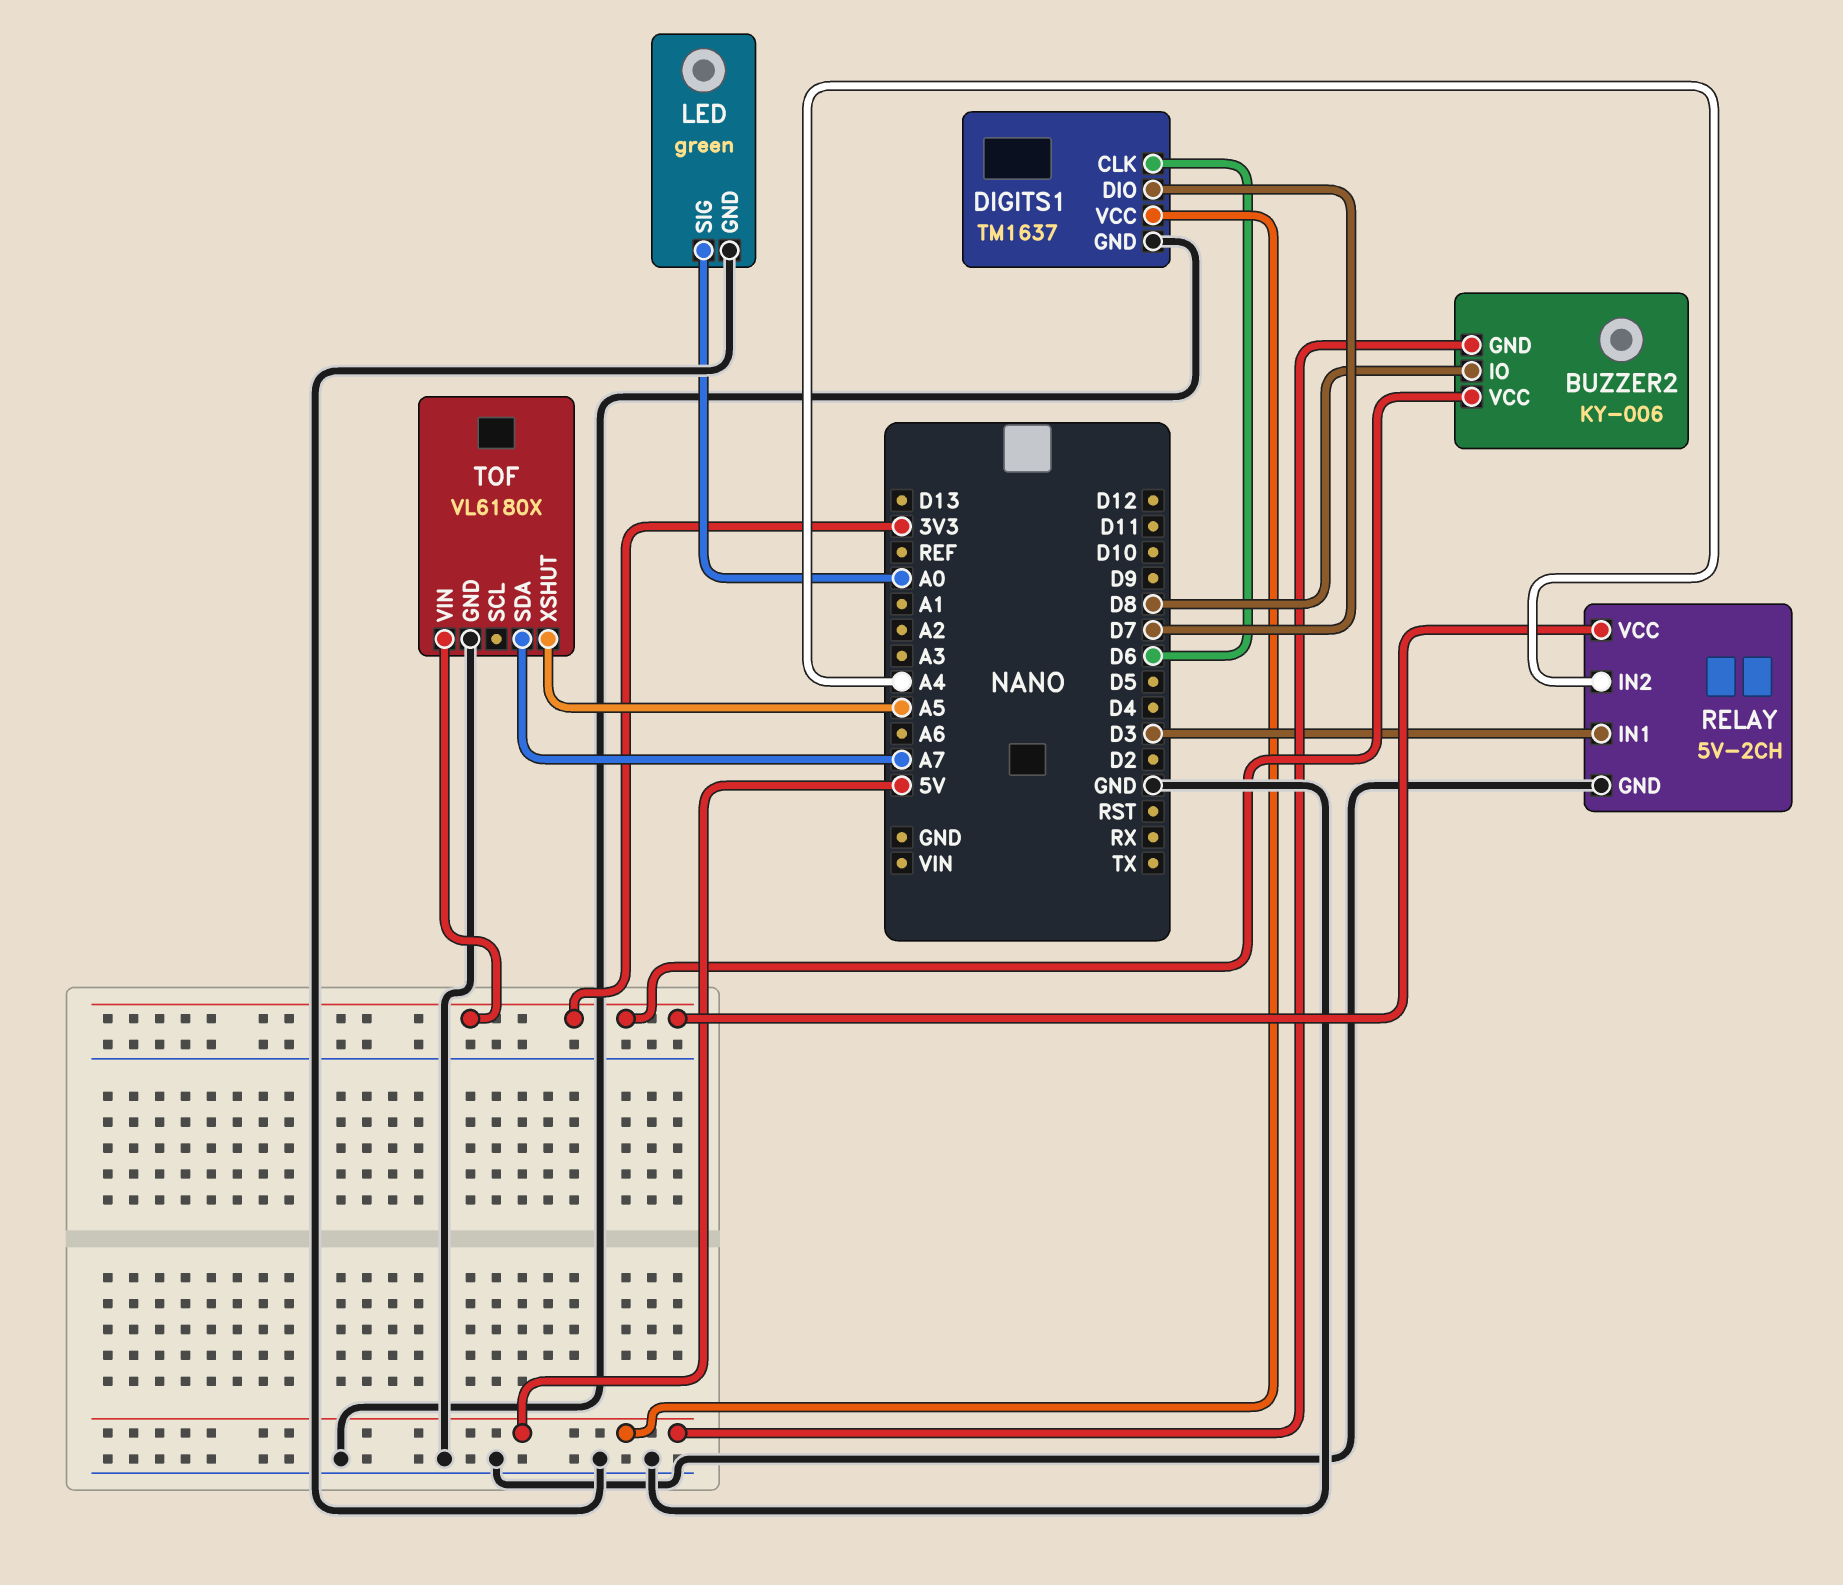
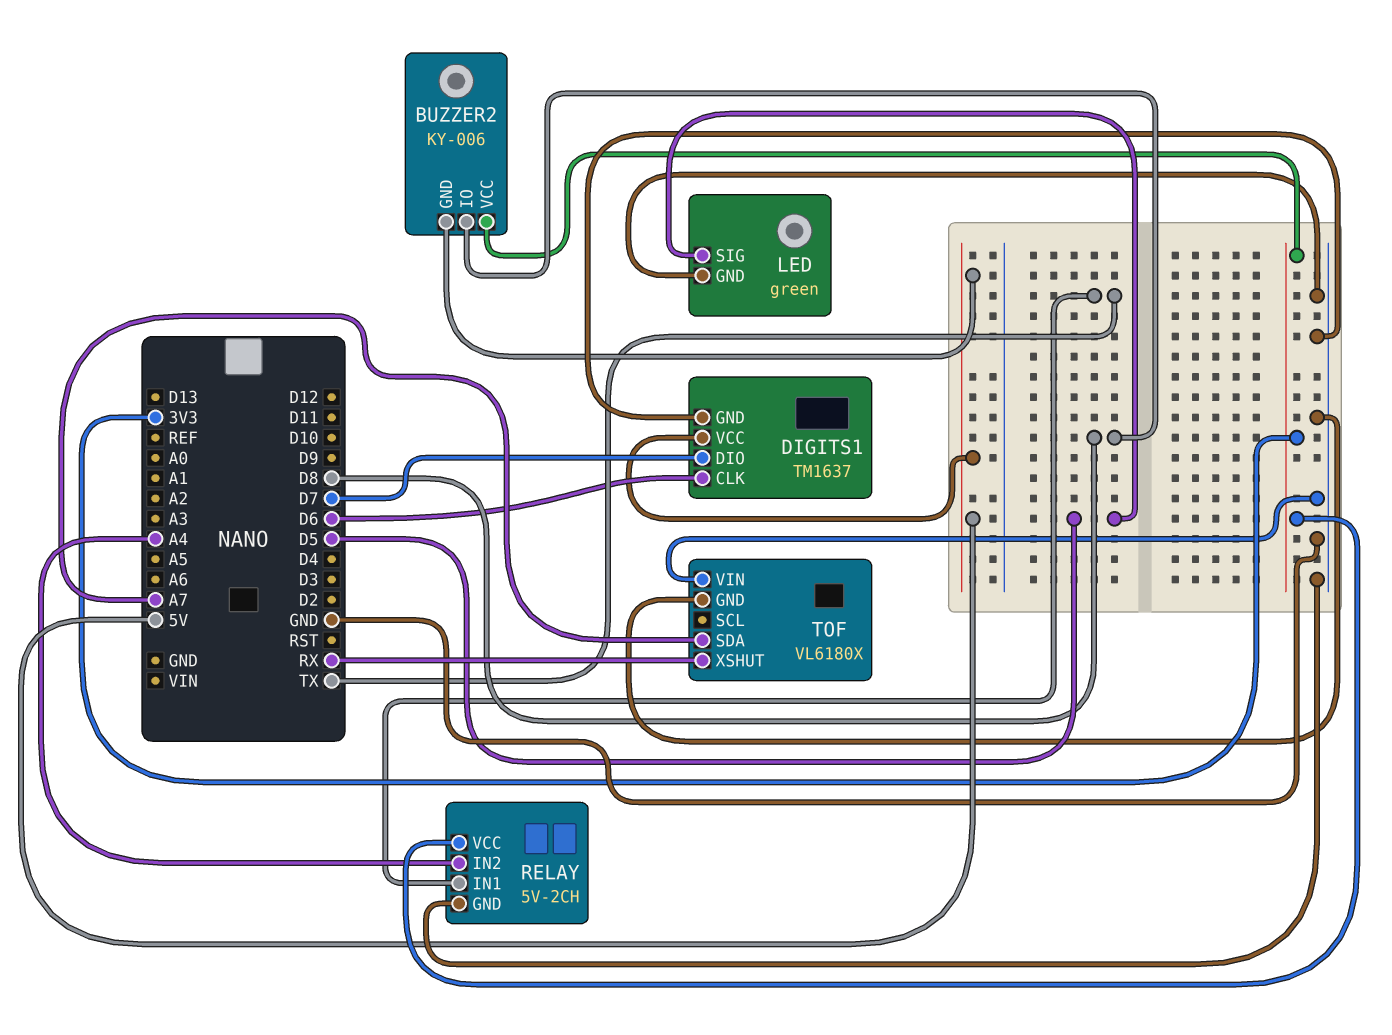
LED pin SIG: A0 -> D5
RELAY pin IN1: D3 -> TX
TOF pin VIN: 3V3 -> GND
TOF pin XSHUT: A5 -> RX

